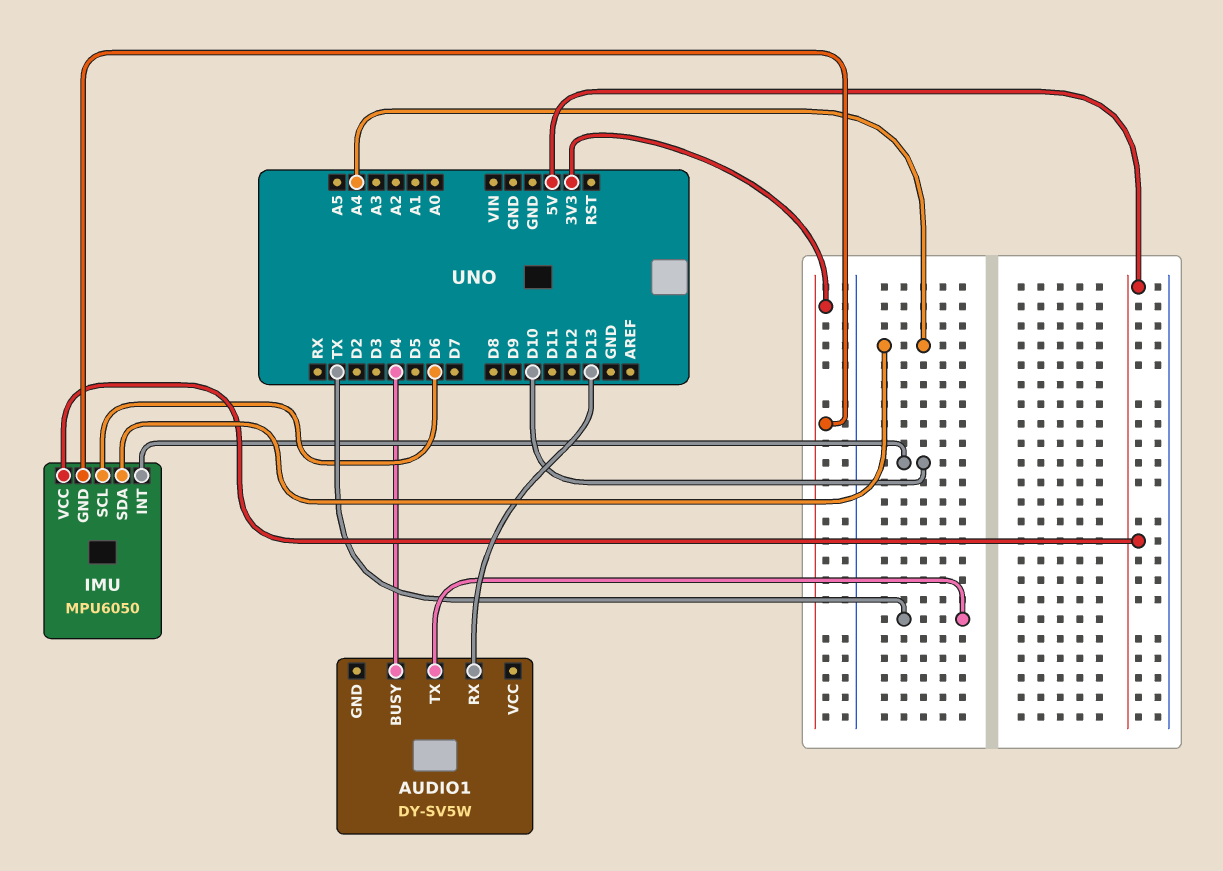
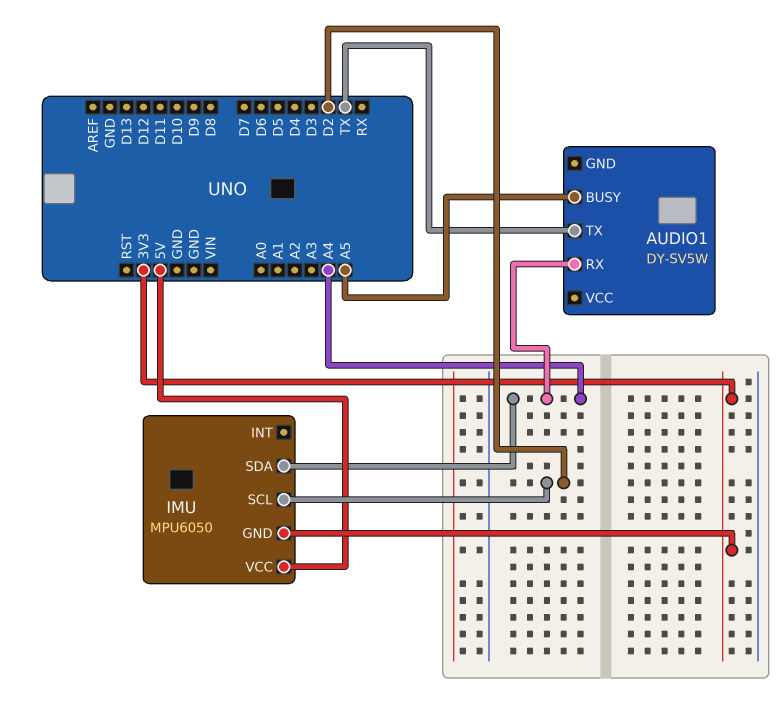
AUDIO1 pin BUSY: D4 -> A5
AUDIO1 pin RX: D13 -> A4
IMU pin INT: D10 -> none
IMU pin SCL: D6 -> D2

